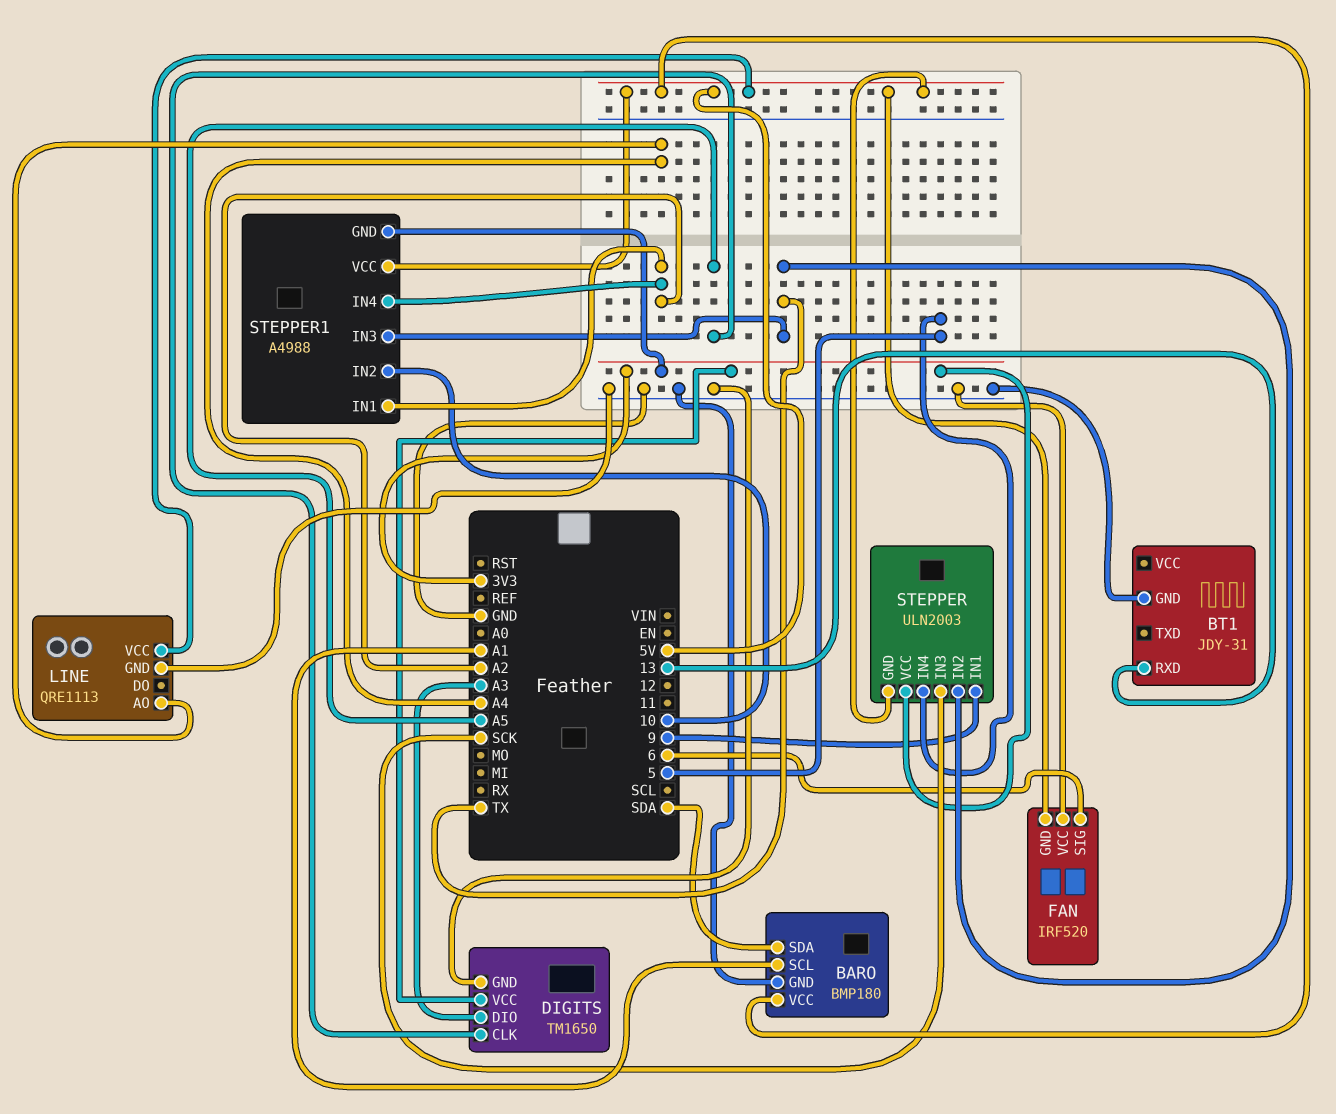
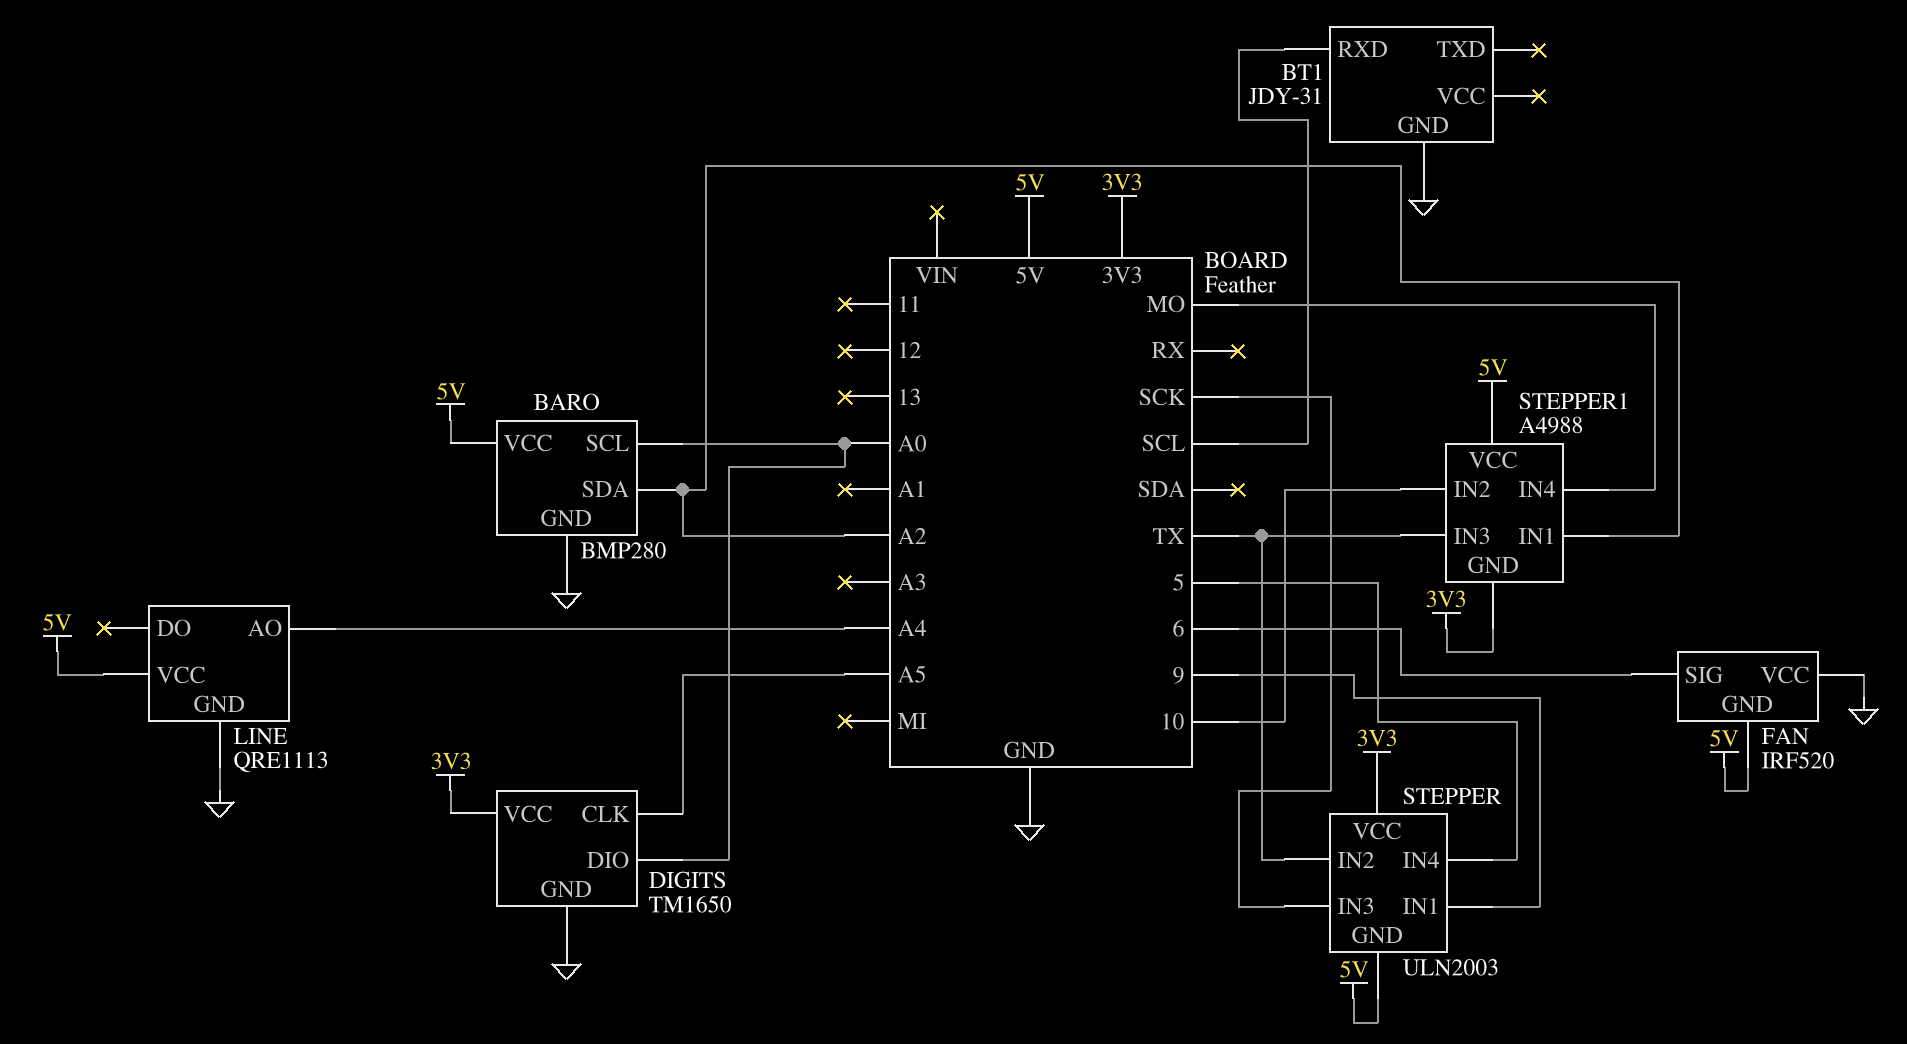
BARO: BMP180 -> BMP280
BARO pin SCL: A1 -> A0
BARO pin SDA: SDA -> A2
BT1 pin RXD: 13 -> SCL
DIGITS pin DIO: A3 -> A0
STEPPER1 pin IN4: A2 -> MO

